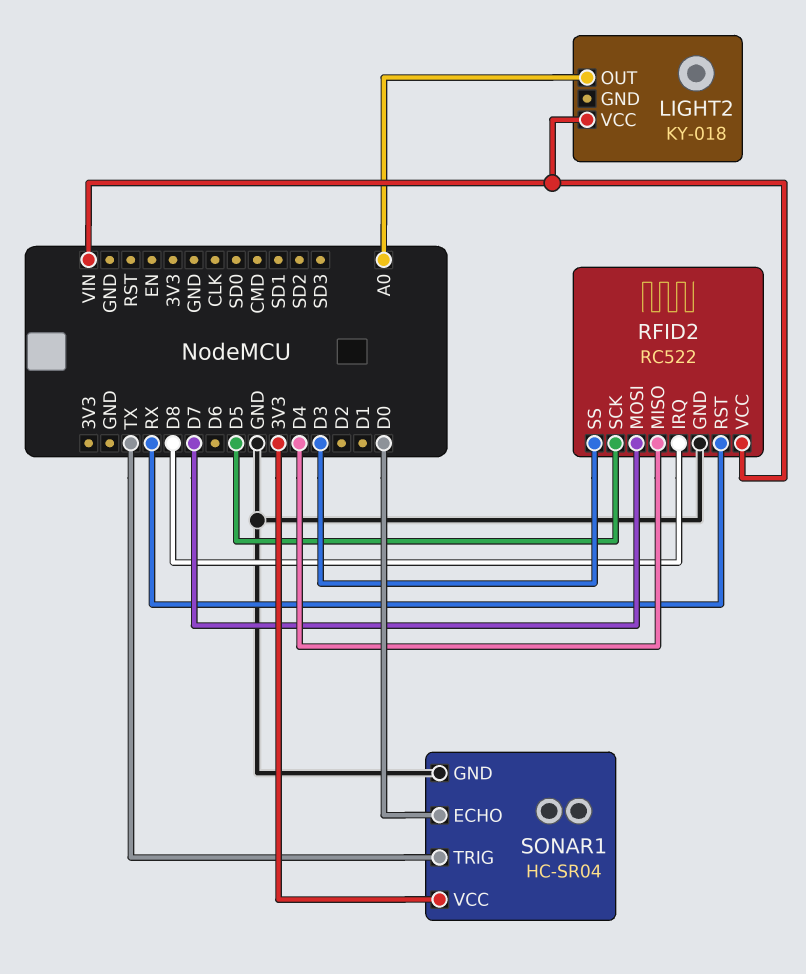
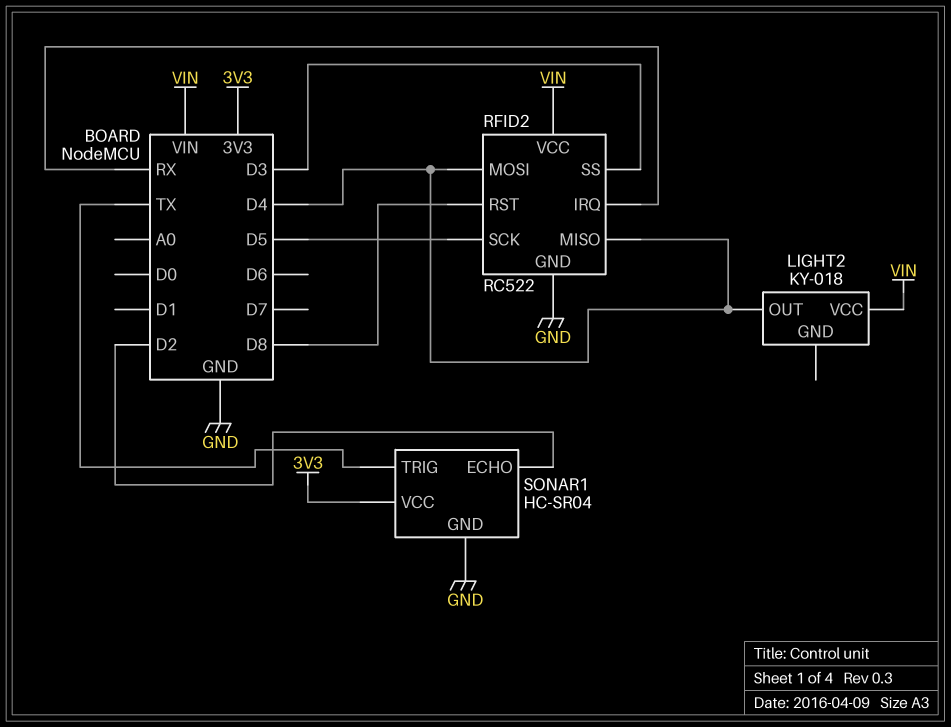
LIGHT2 pin OUT: A0 -> D4
RFID2 pin IRQ: D8 -> RX
RFID2 pin MOSI: D7 -> D4
RFID2 pin RST: RX -> D8
SONAR1 pin ECHO: D0 -> D2

